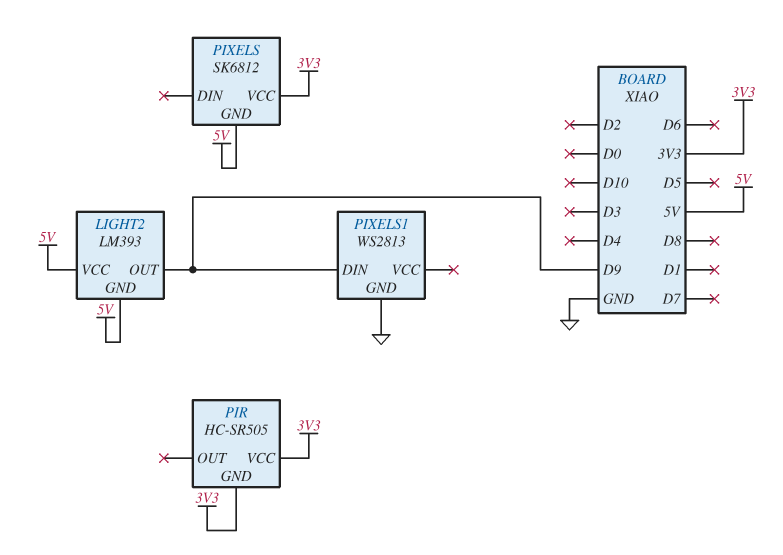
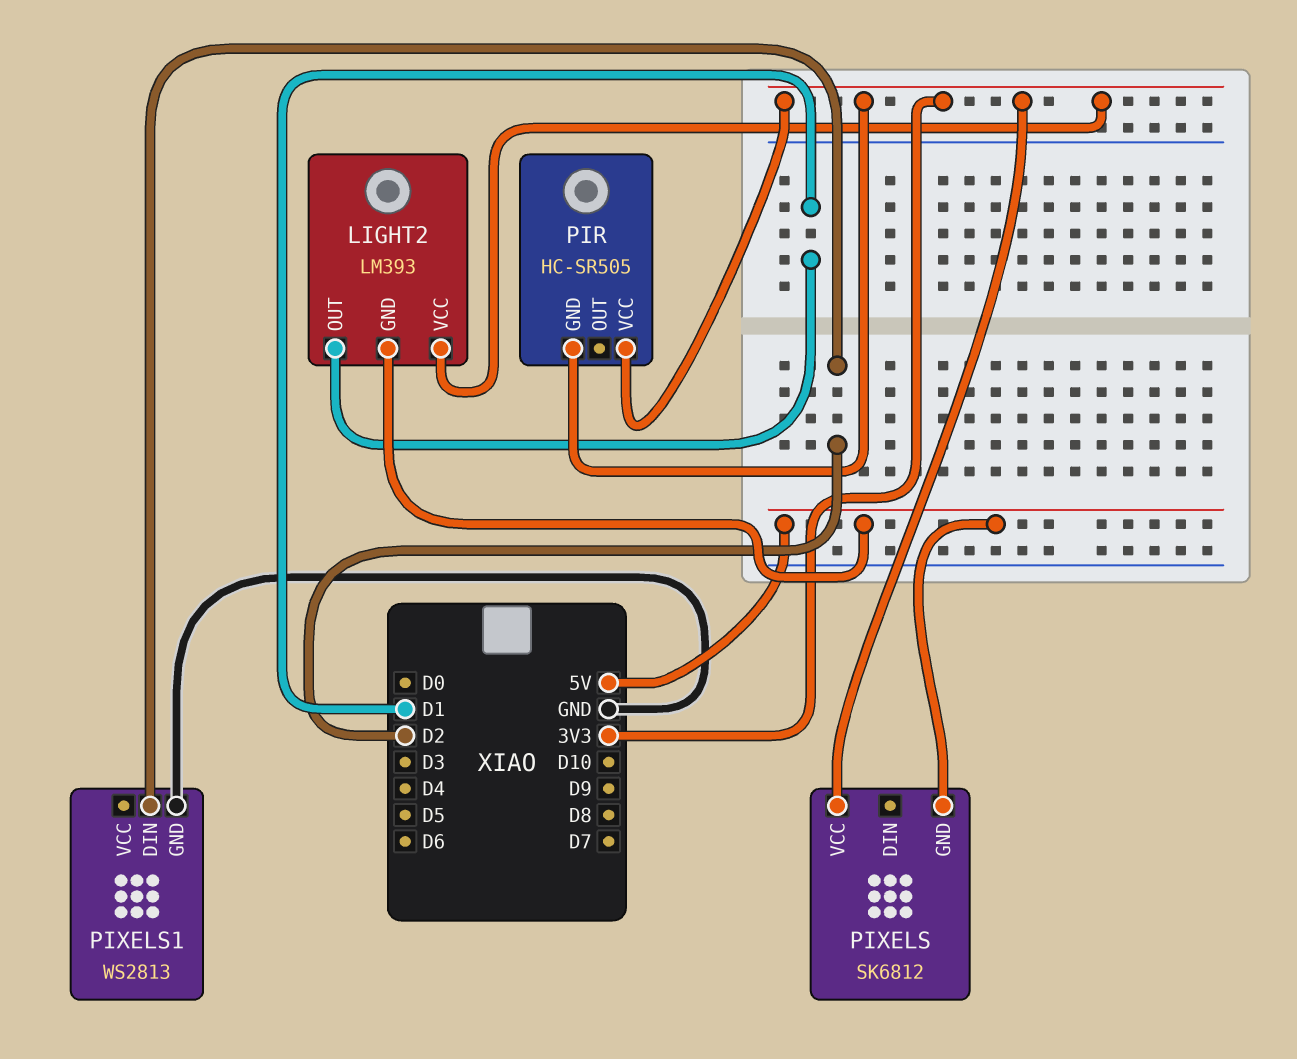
LIGHT2 pin OUT: D9 -> D1
LIGHT2 pin VCC: 5V -> 3V3
PIXELS1 pin DIN: D9 -> D2

